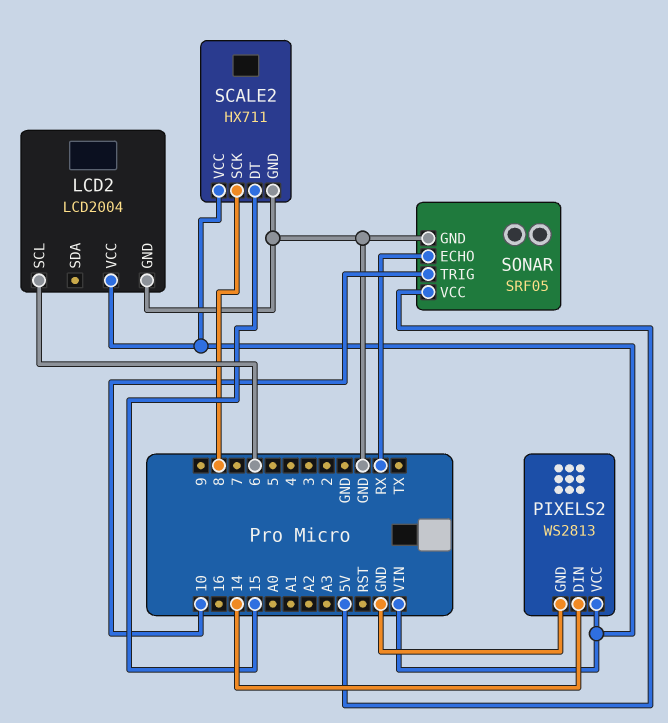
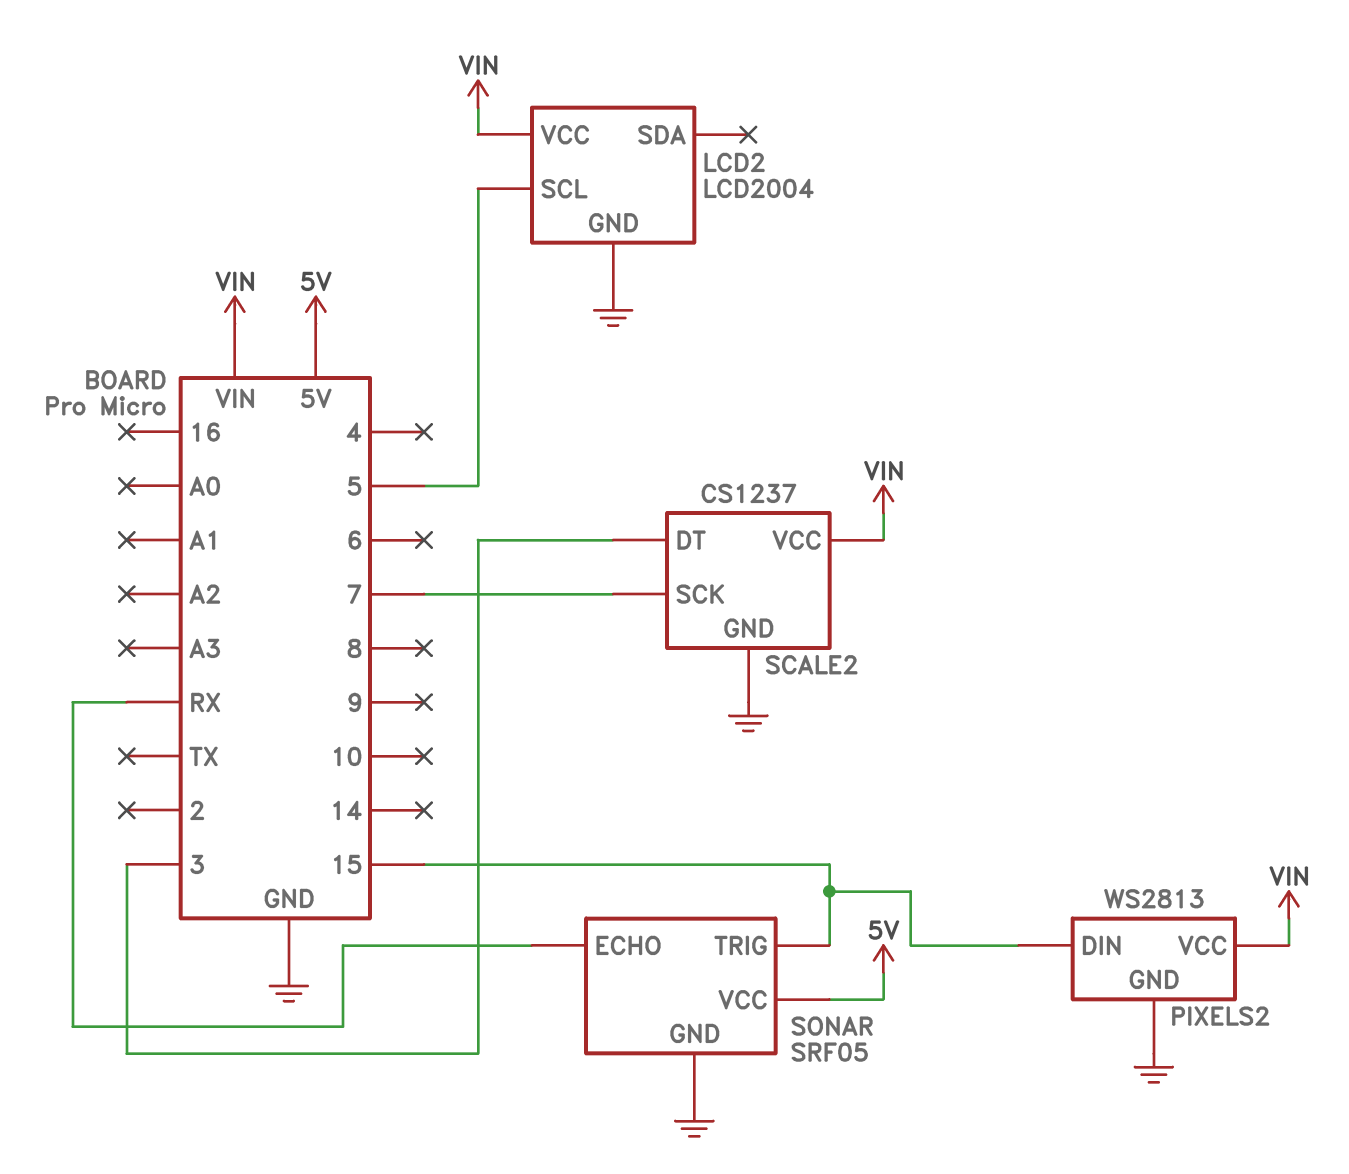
LCD2 pin SCL: 6 -> 5
PIXELS2 pin DIN: 14 -> 15
SCALE2: HX711 -> CS1237
SCALE2 pin DT: 15 -> 3
SCALE2 pin SCK: 8 -> 7
SONAR pin TRIG: 10 -> 15

